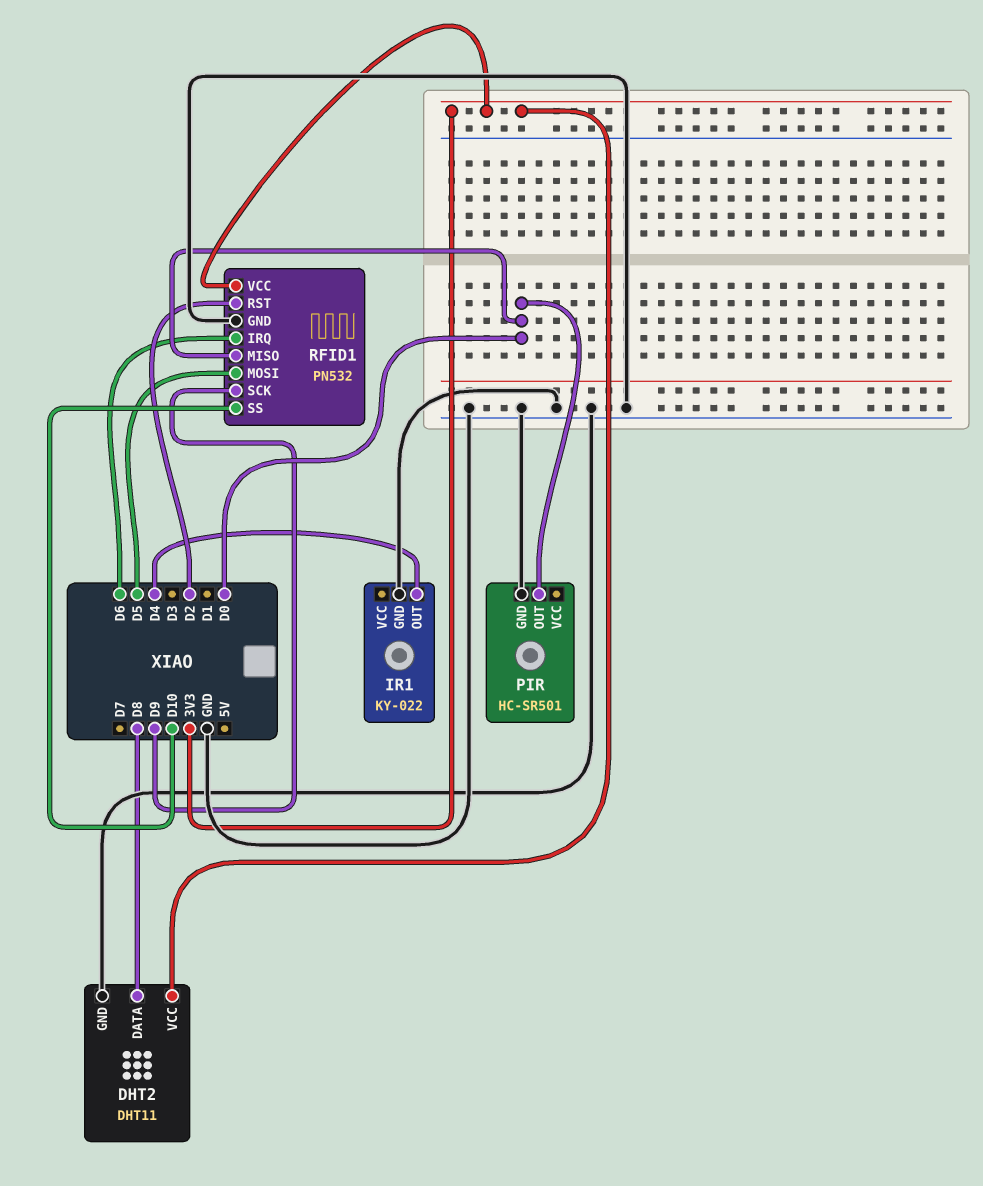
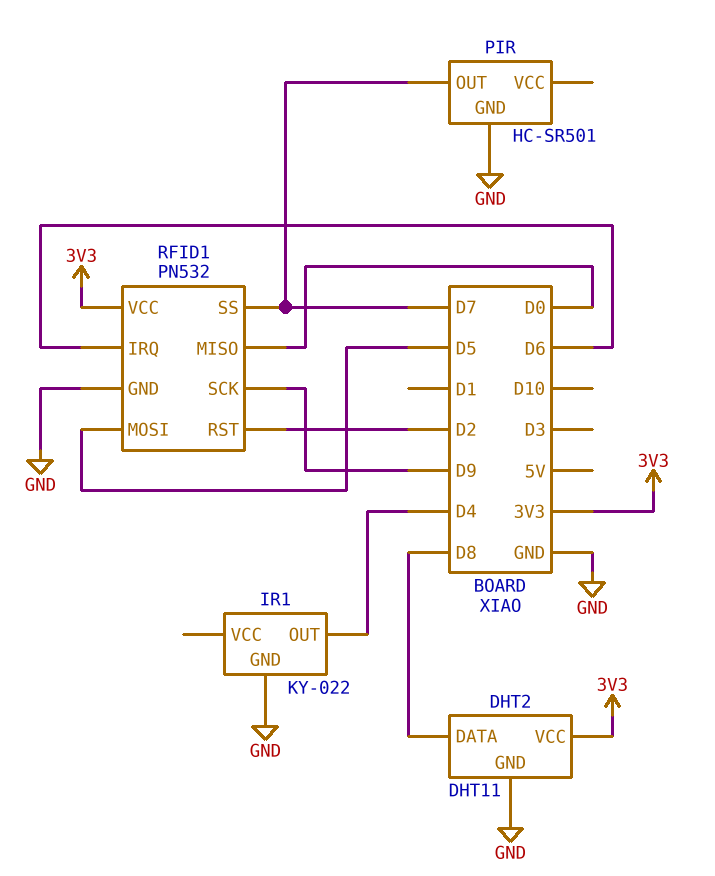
PIR pin OUT: D0 -> D7
RFID1 pin SS: D10 -> D7

